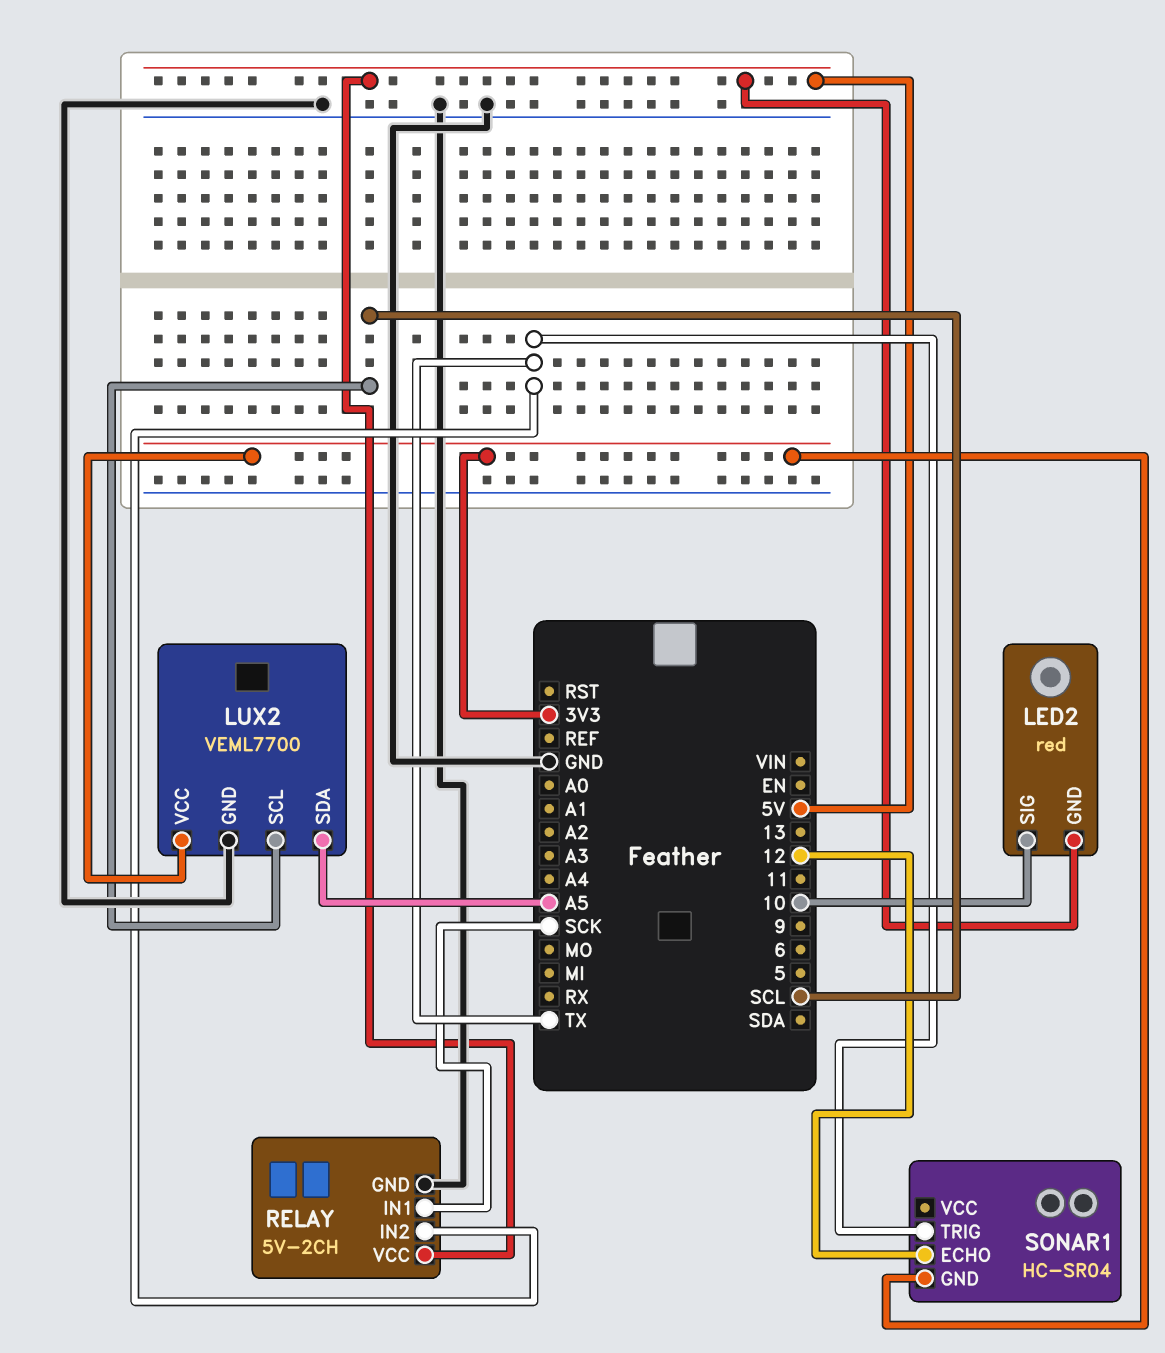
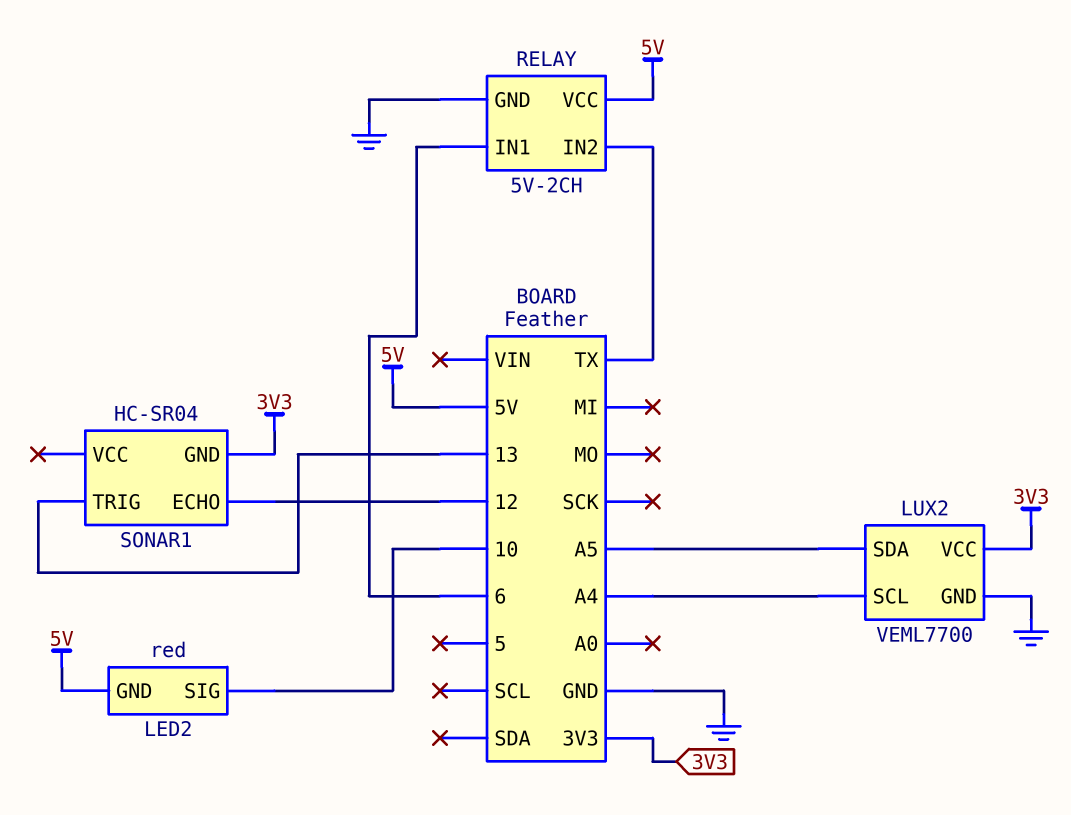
LUX2 pin SCL: SCL -> A4
RELAY pin IN1: SCK -> 6
SONAR1 pin TRIG: TX -> 13

